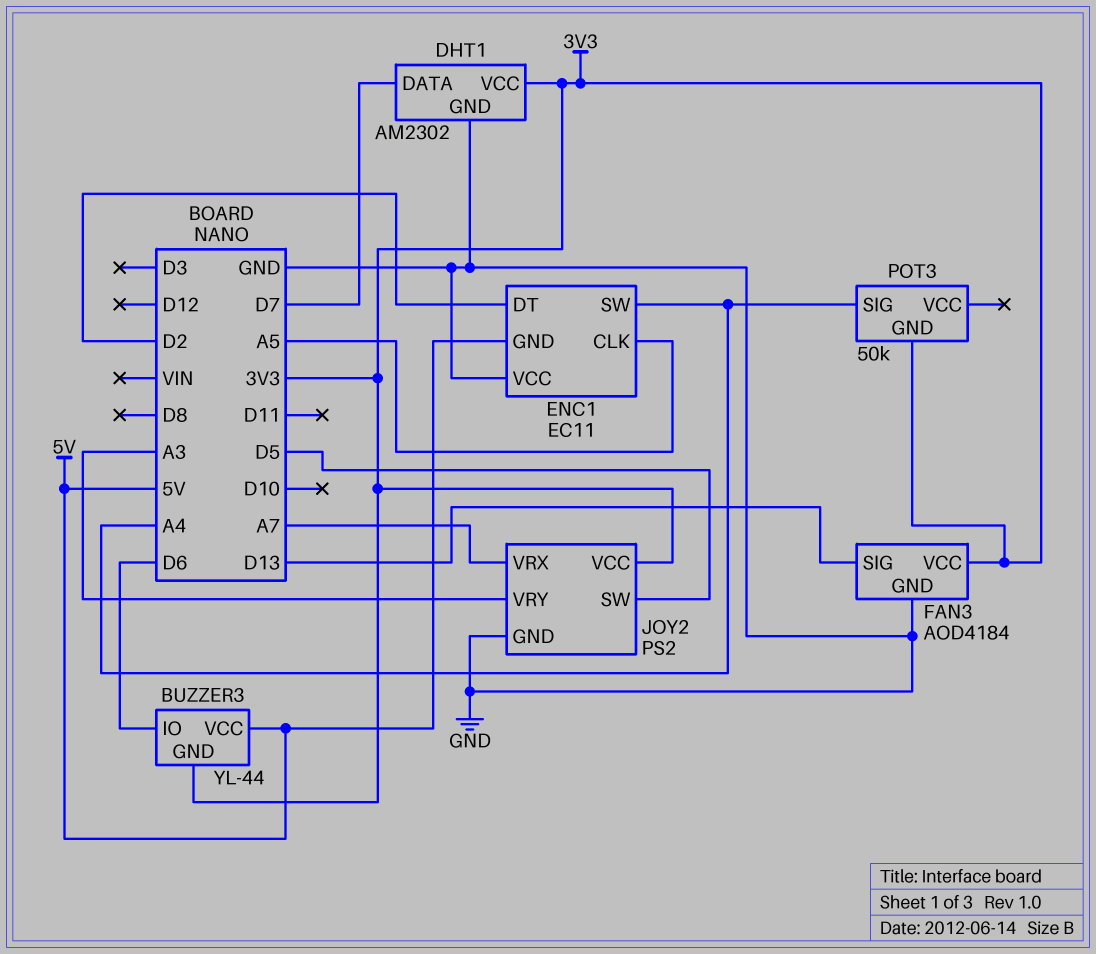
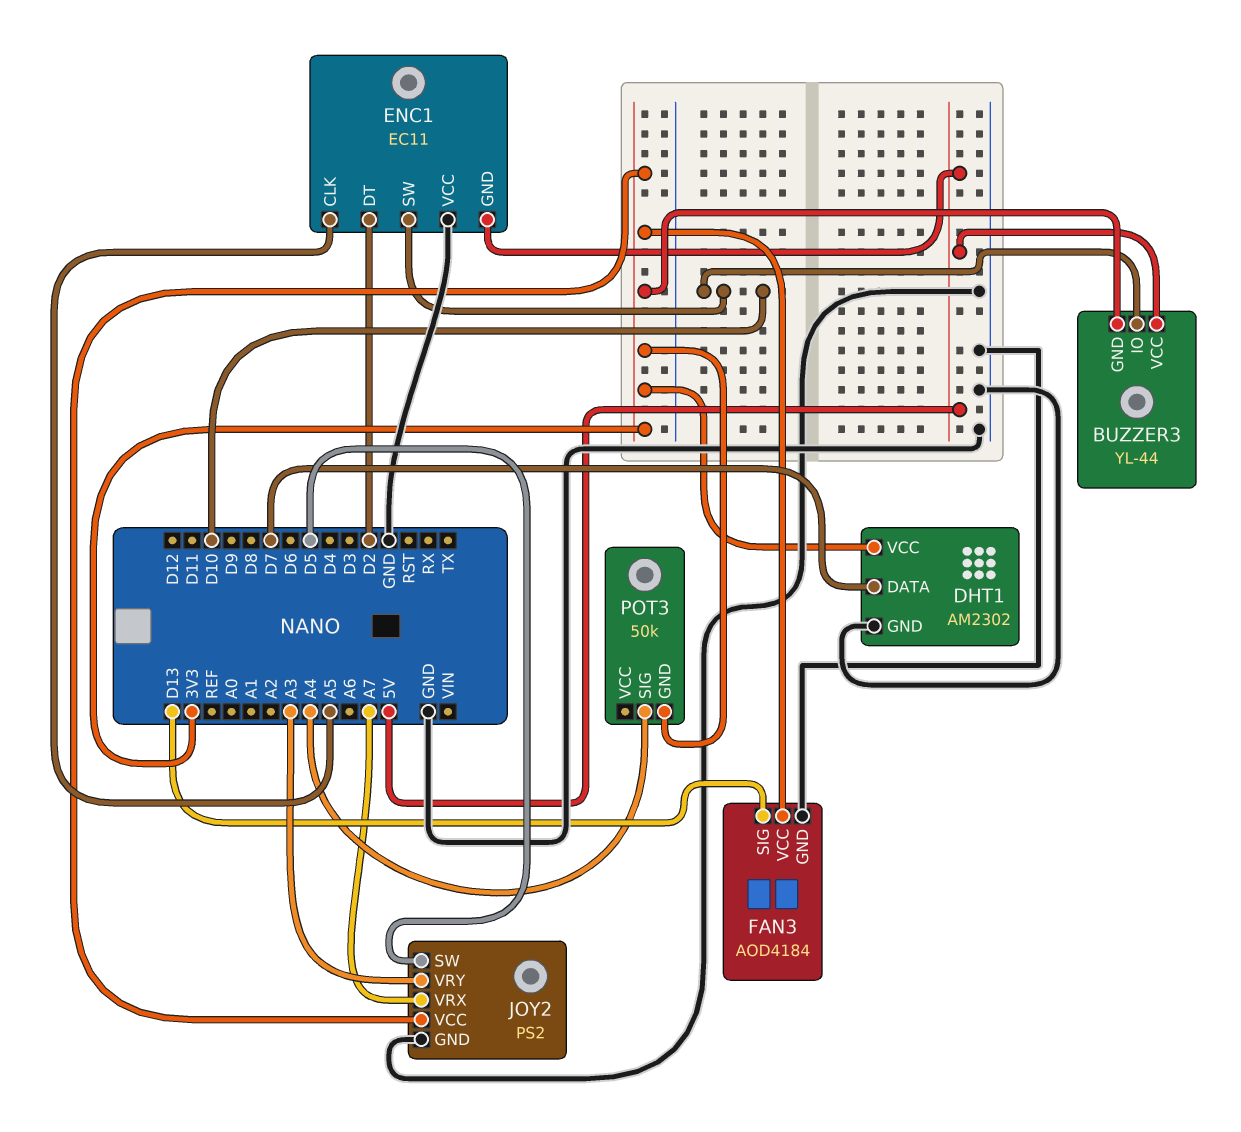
BUZZER3 pin IO: D6 -> D10
ENC1 pin SW: A4 -> D10

